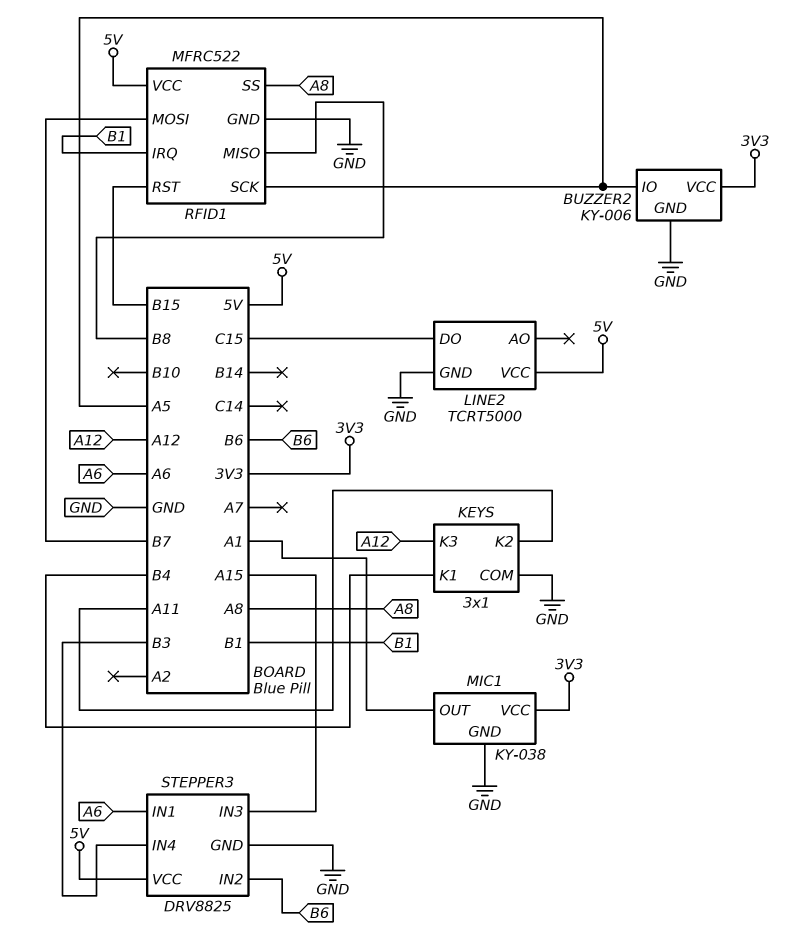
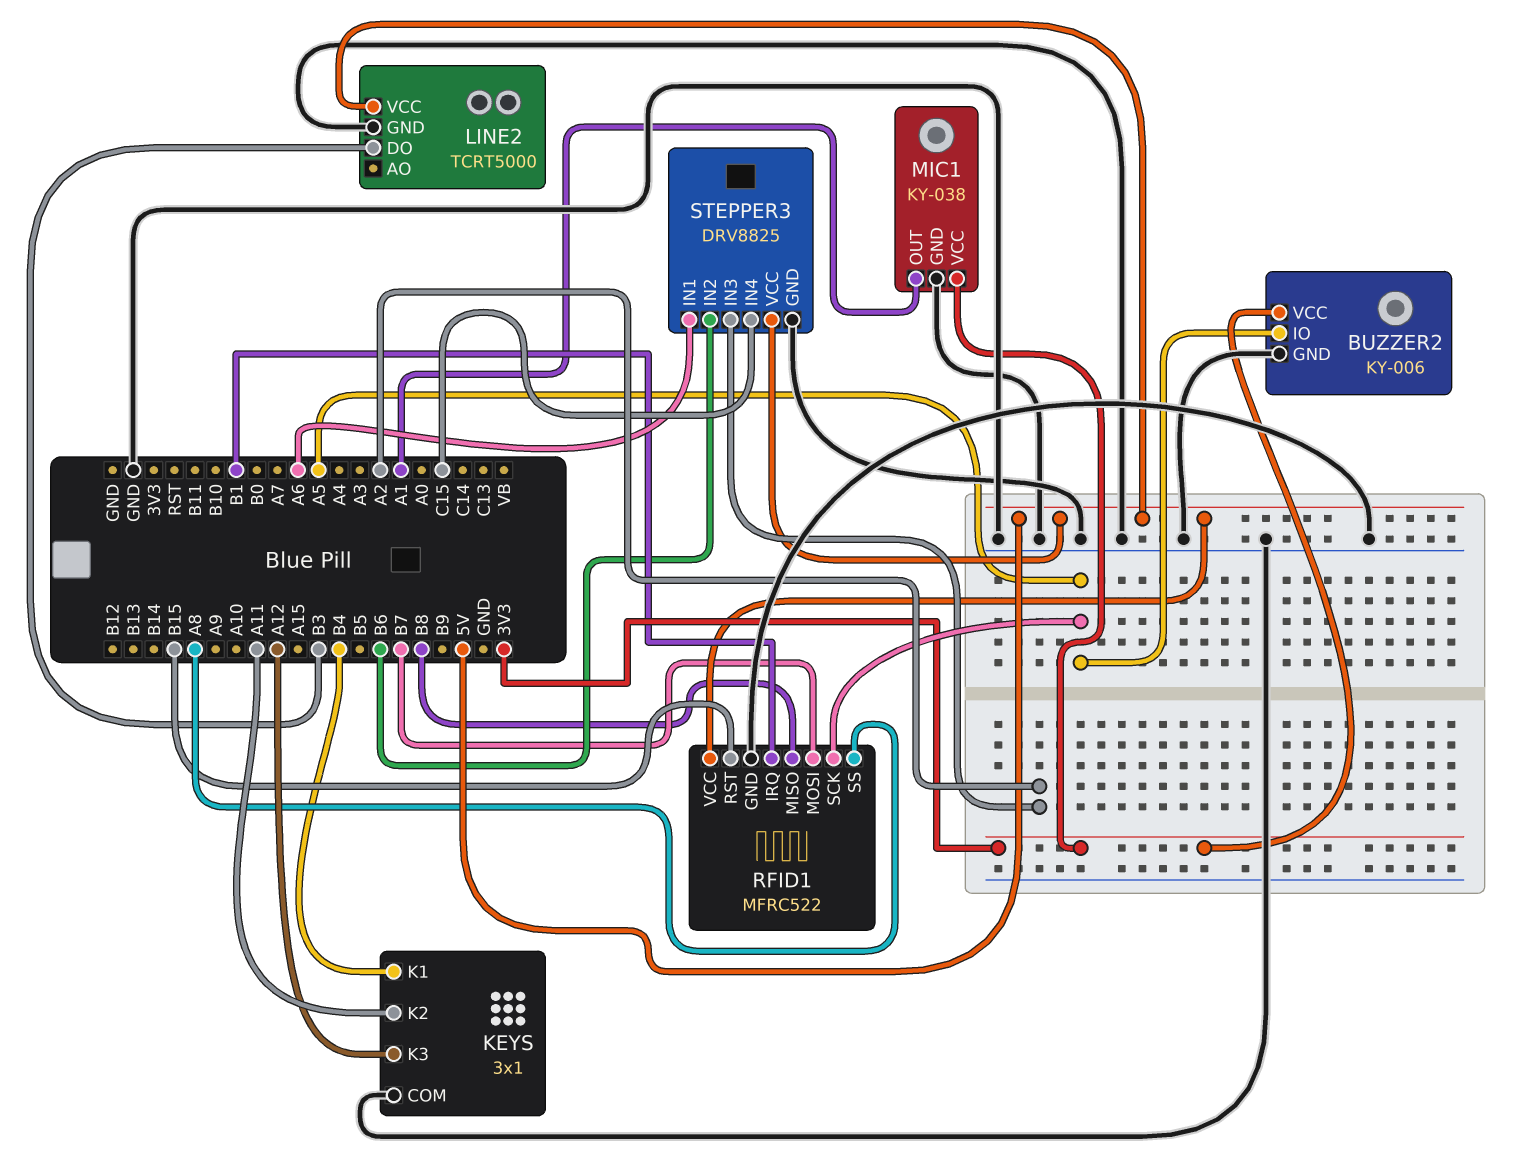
LINE2 pin DO: C15 -> B3
STEPPER3 pin IN3: A15 -> A2
STEPPER3 pin IN4: B3 -> C15

